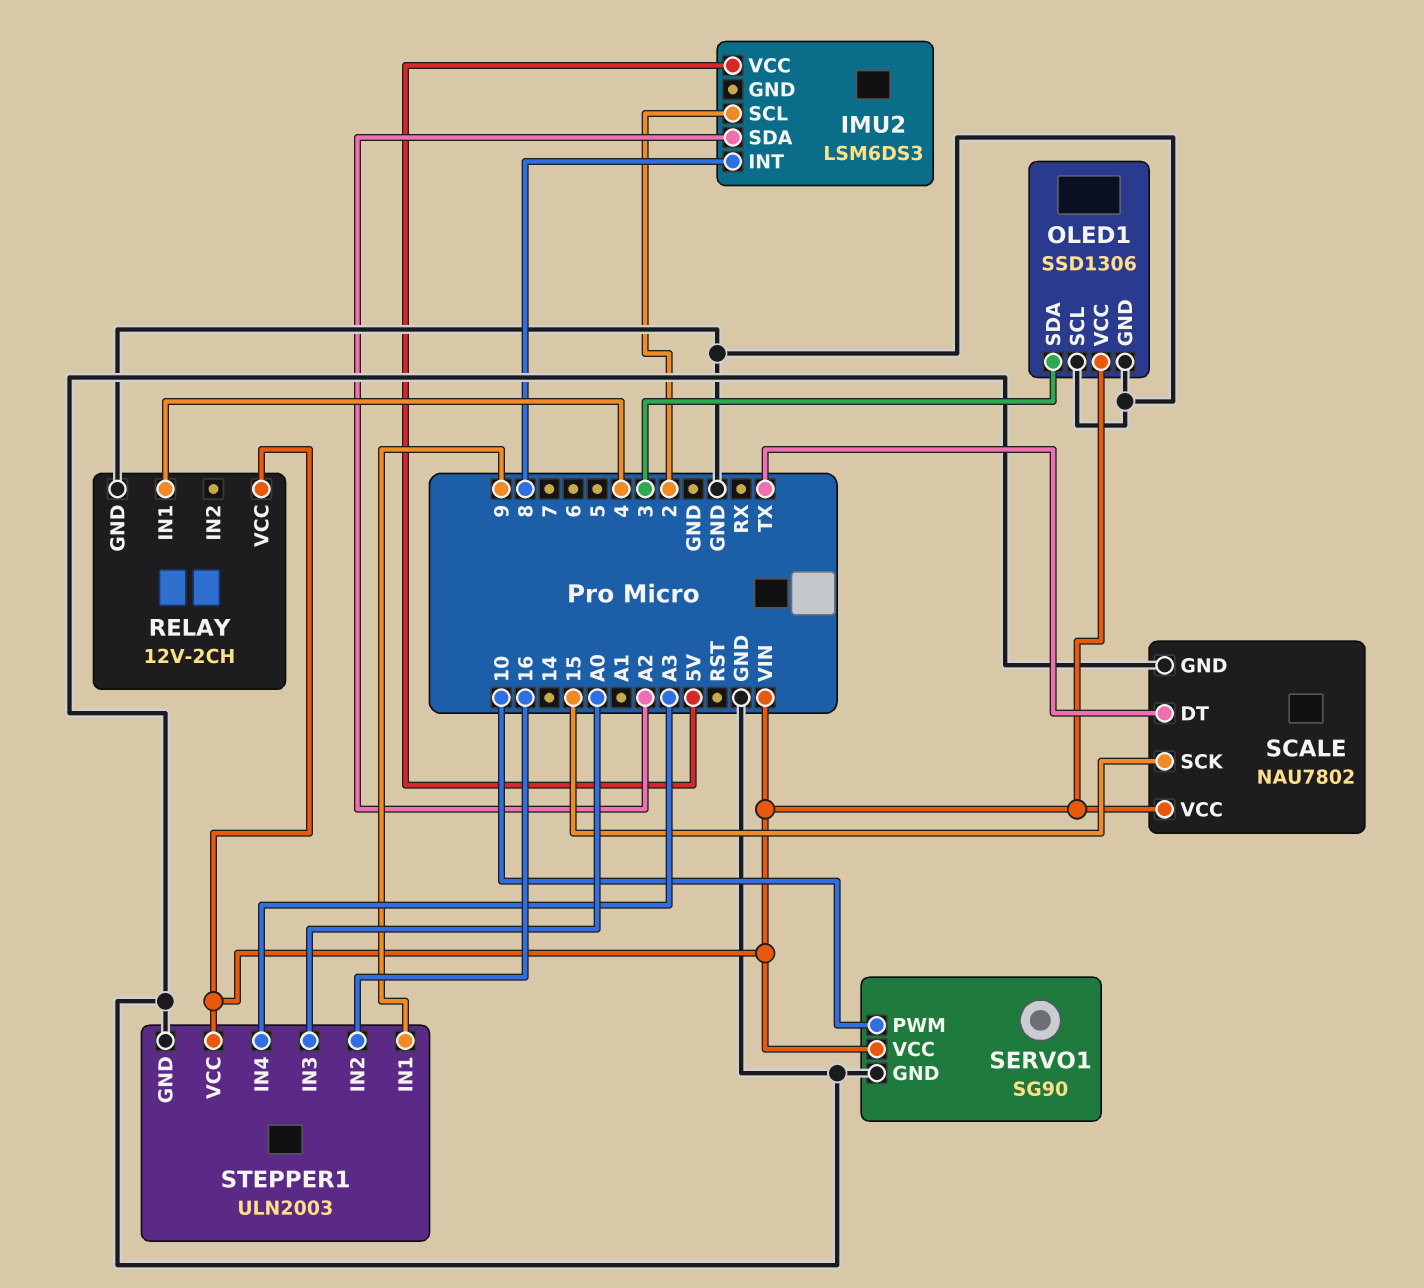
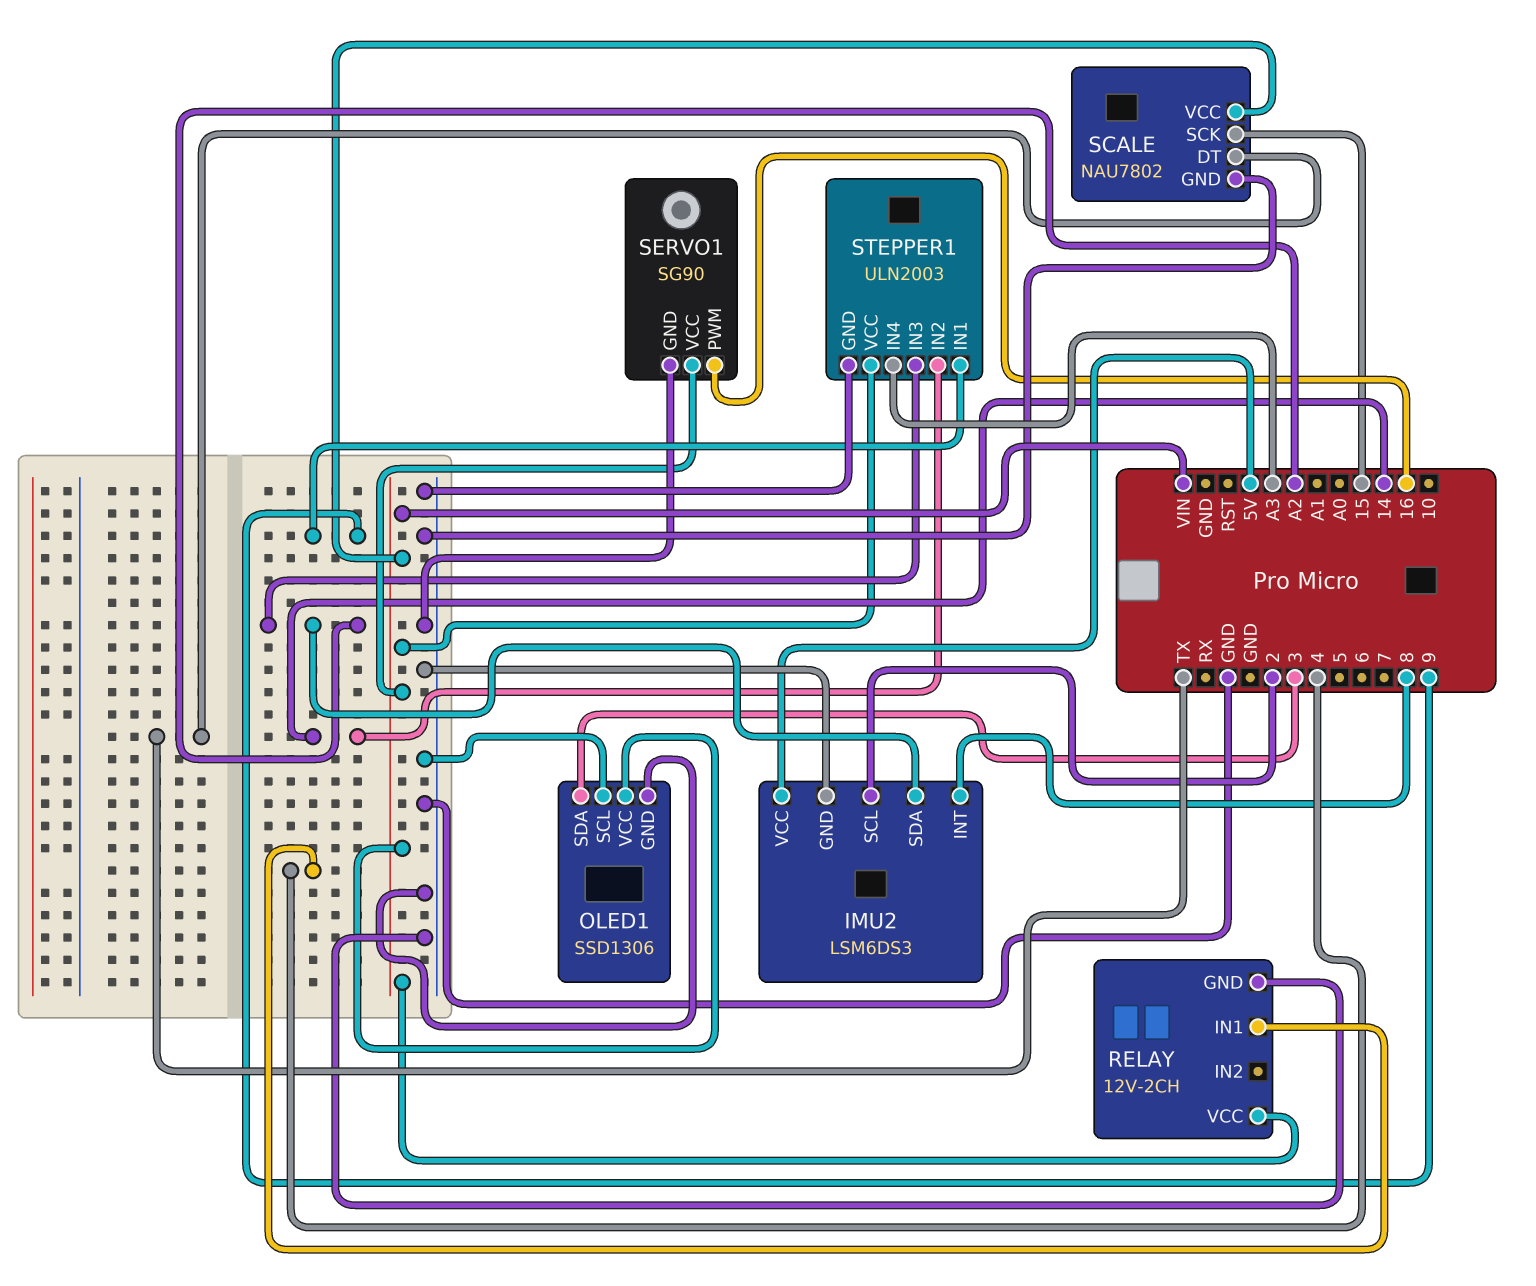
IMU2 pin GND: none -> GND
SERVO1 pin PWM: 10 -> 16
STEPPER1 pin IN2: 16 -> 14
STEPPER1 pin IN3: A0 -> A2

